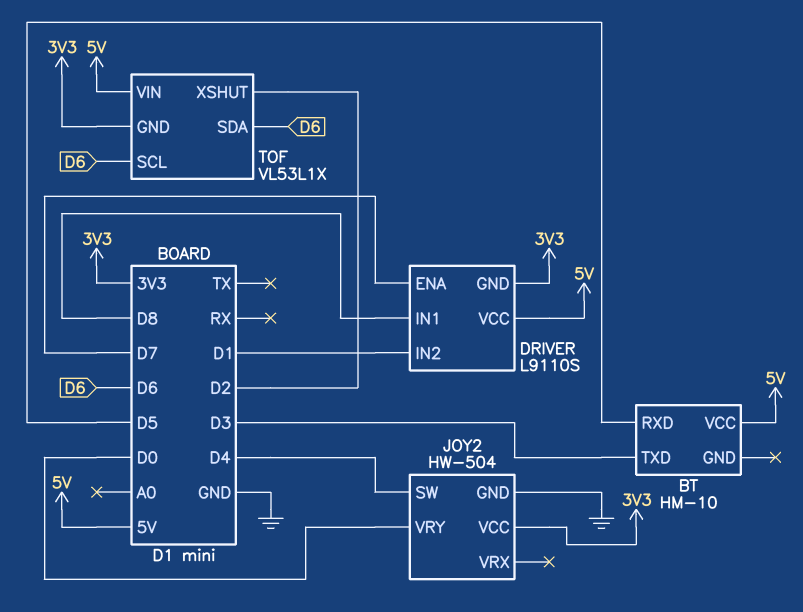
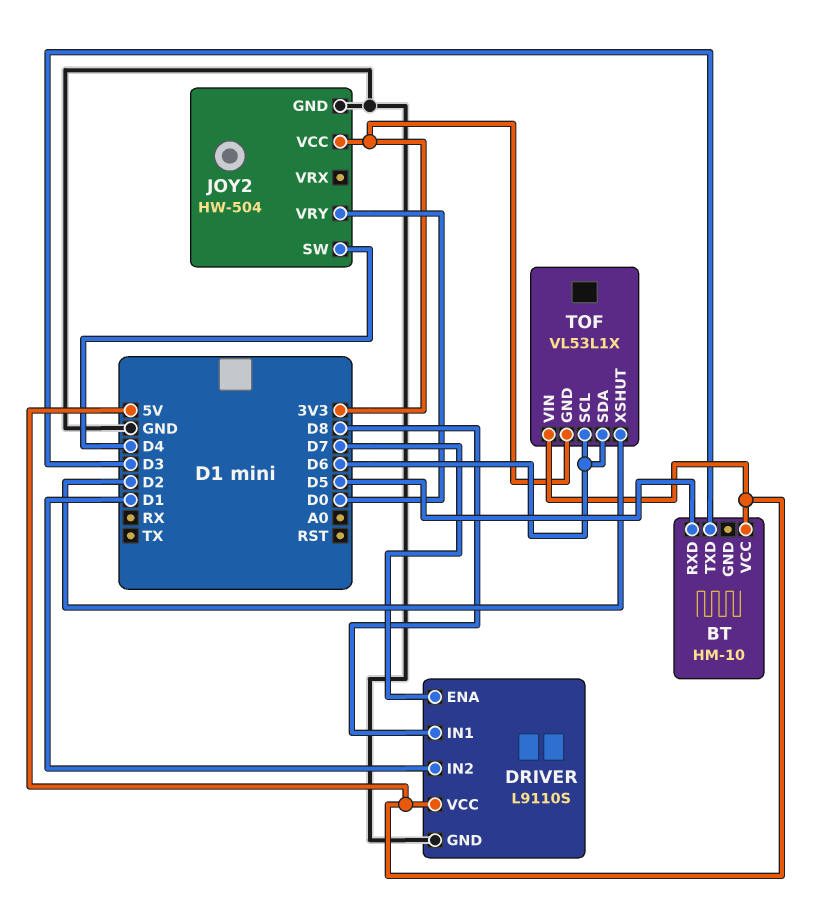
DRIVER pin GND: 3V3 -> GND

